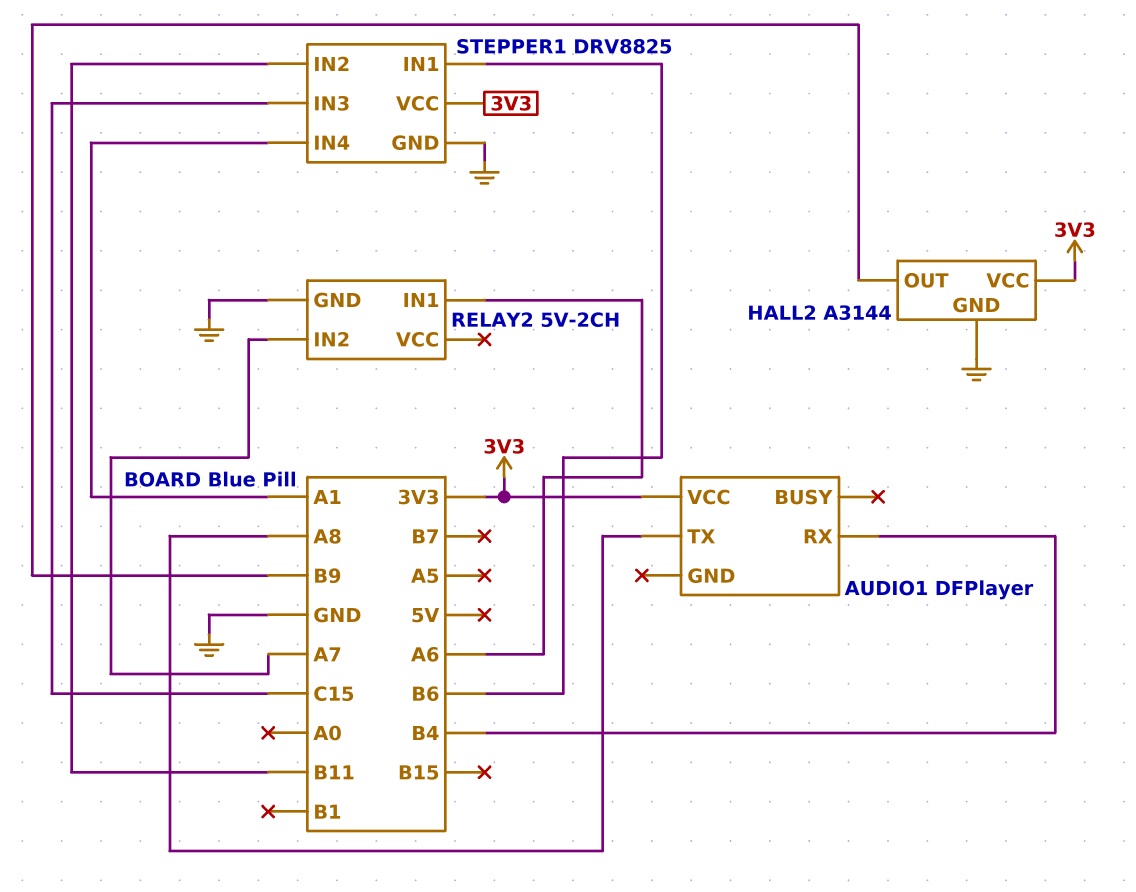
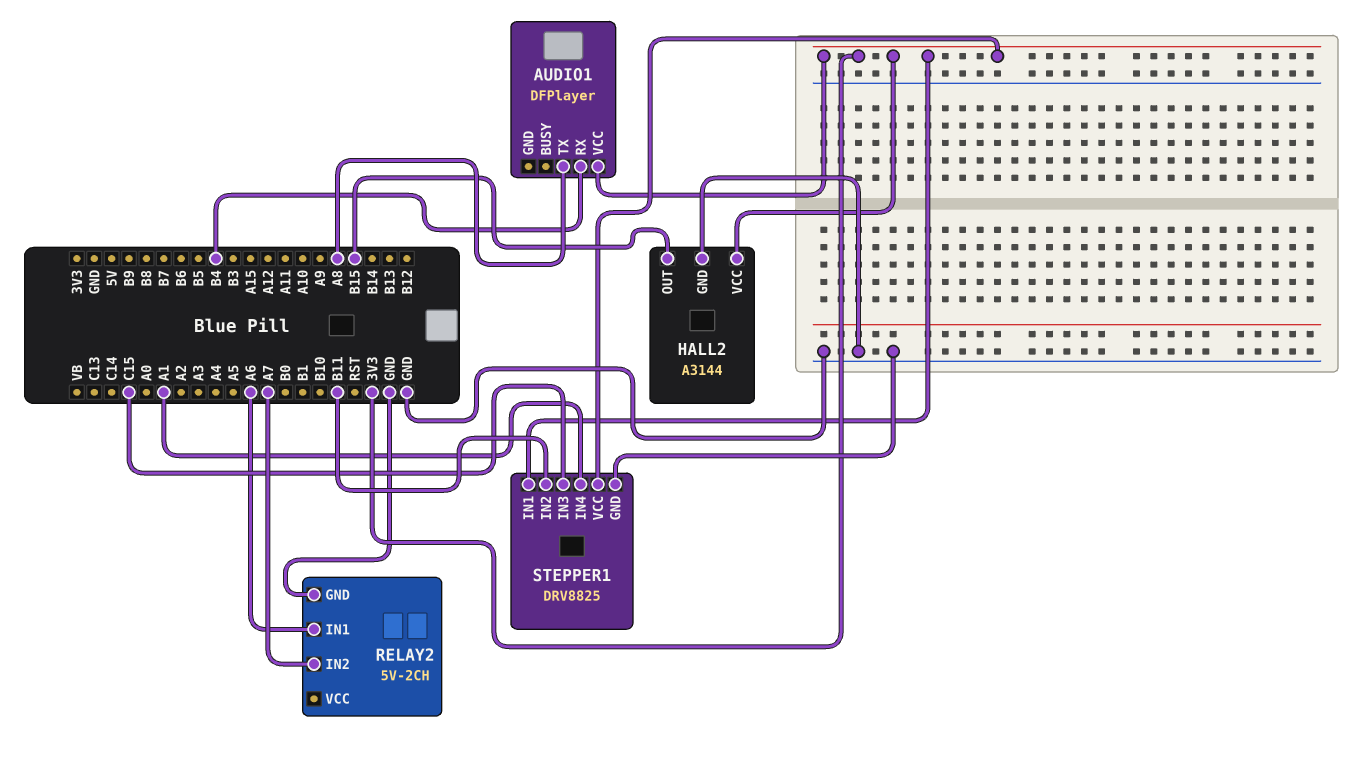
HALL2 pin OUT: B9 -> B15
STEPPER1 pin IN1: B6 -> 3V3

